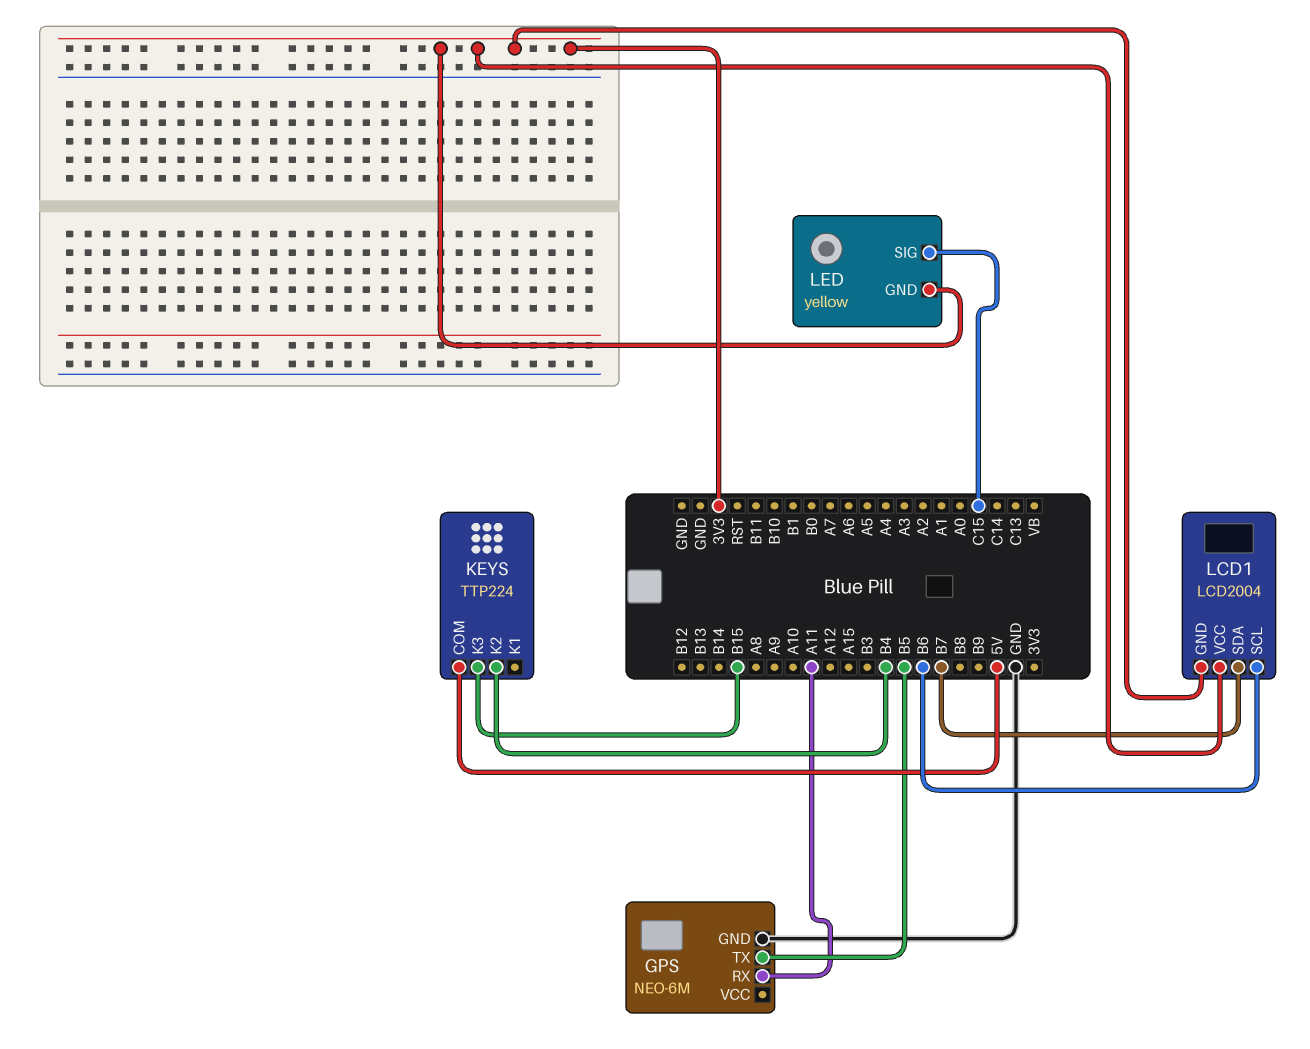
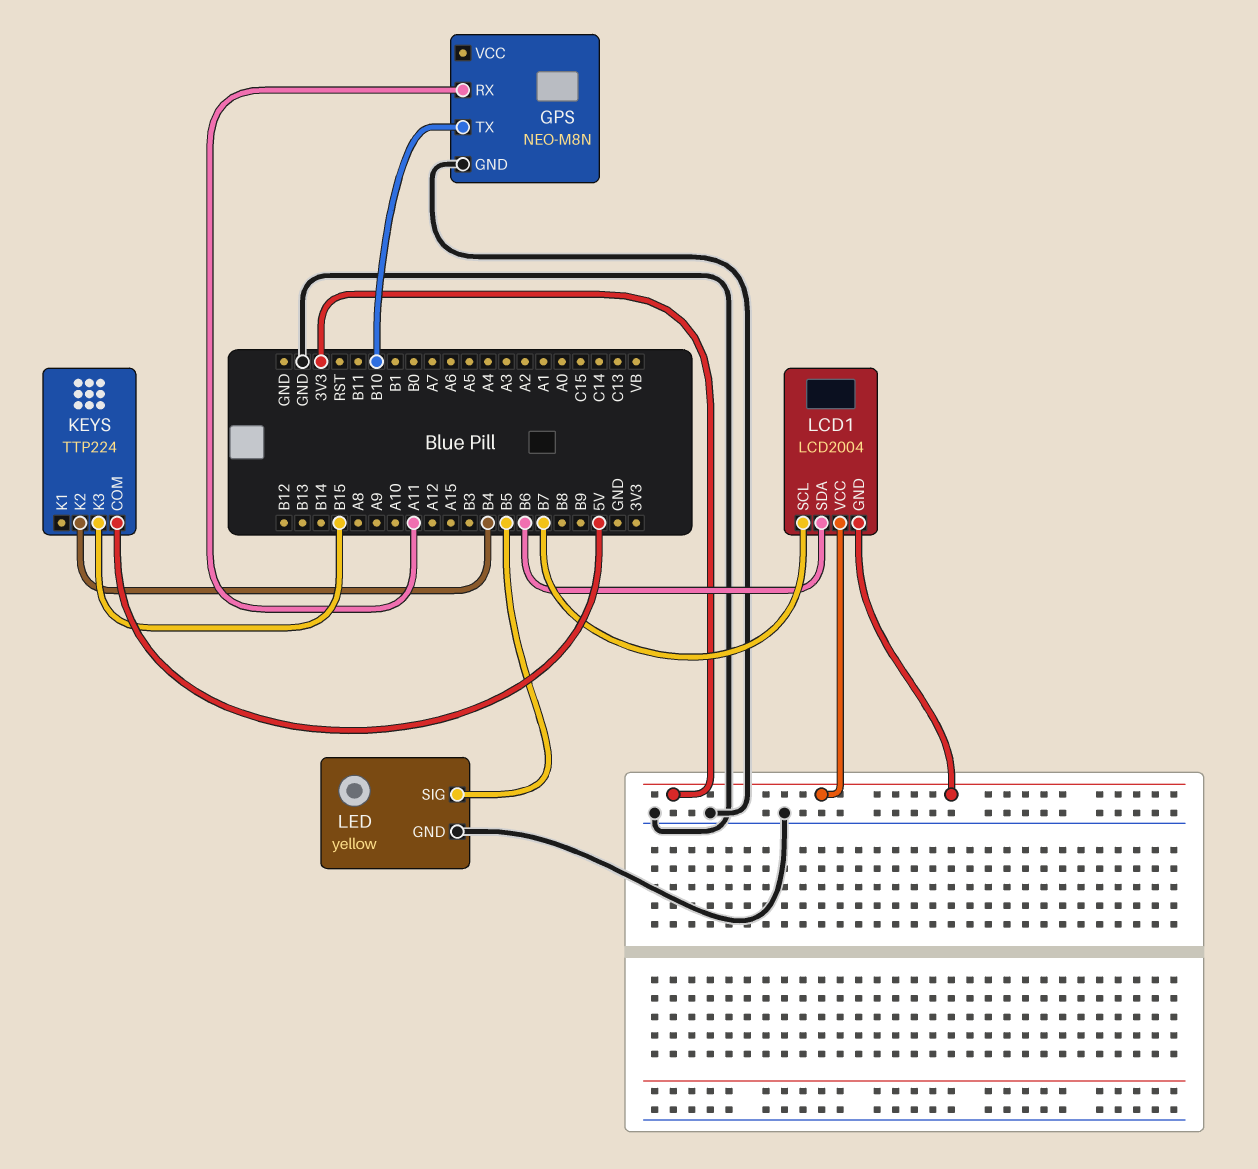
GPS: NEO-6M -> NEO-M8N
GPS pin TX: B5 -> B10
LCD1 pin SCL: B6 -> B7
LCD1 pin SDA: B7 -> B6
LED pin GND: 3V3 -> GND
LED pin SIG: C15 -> B5

